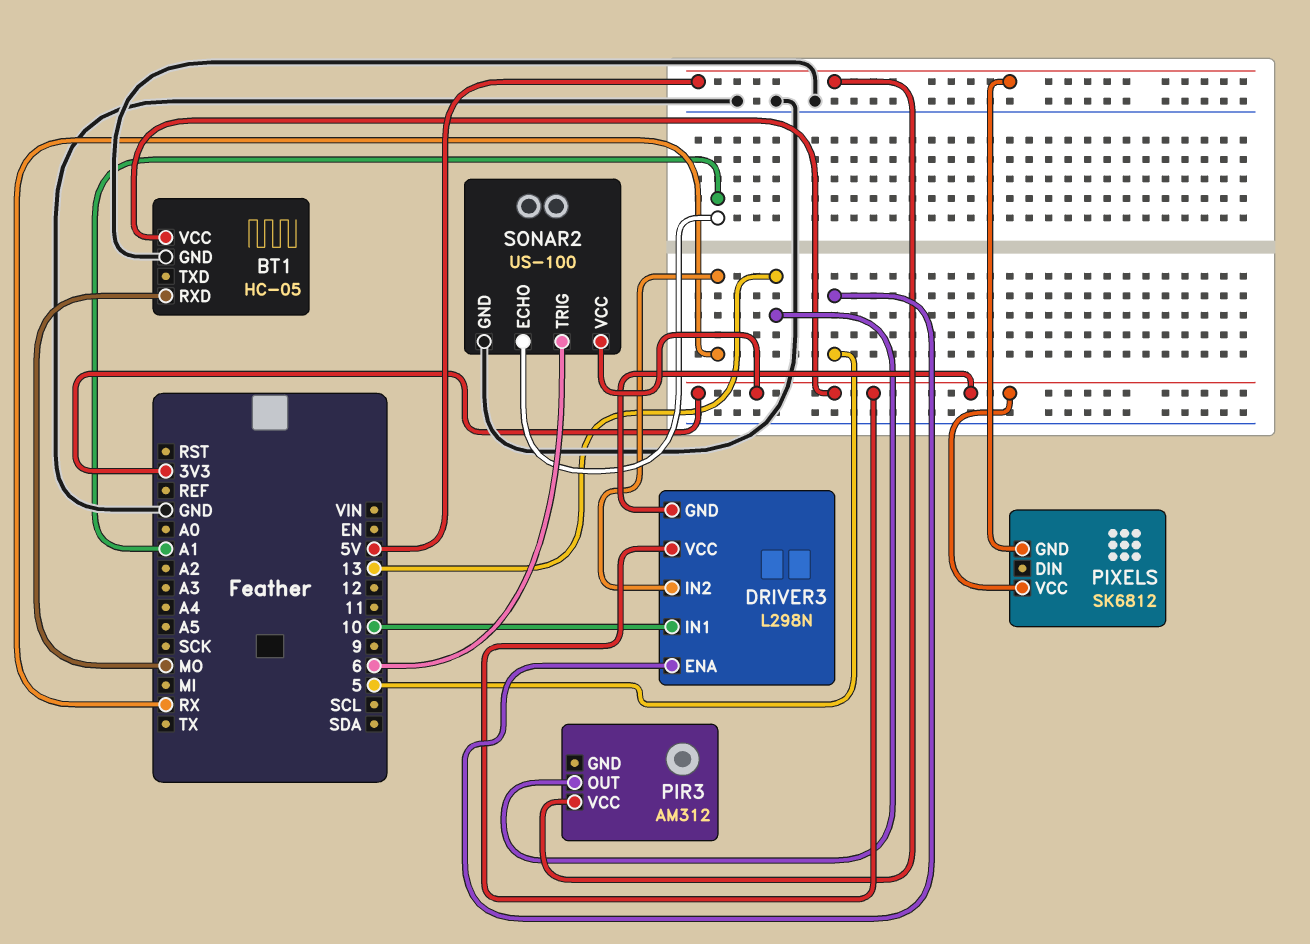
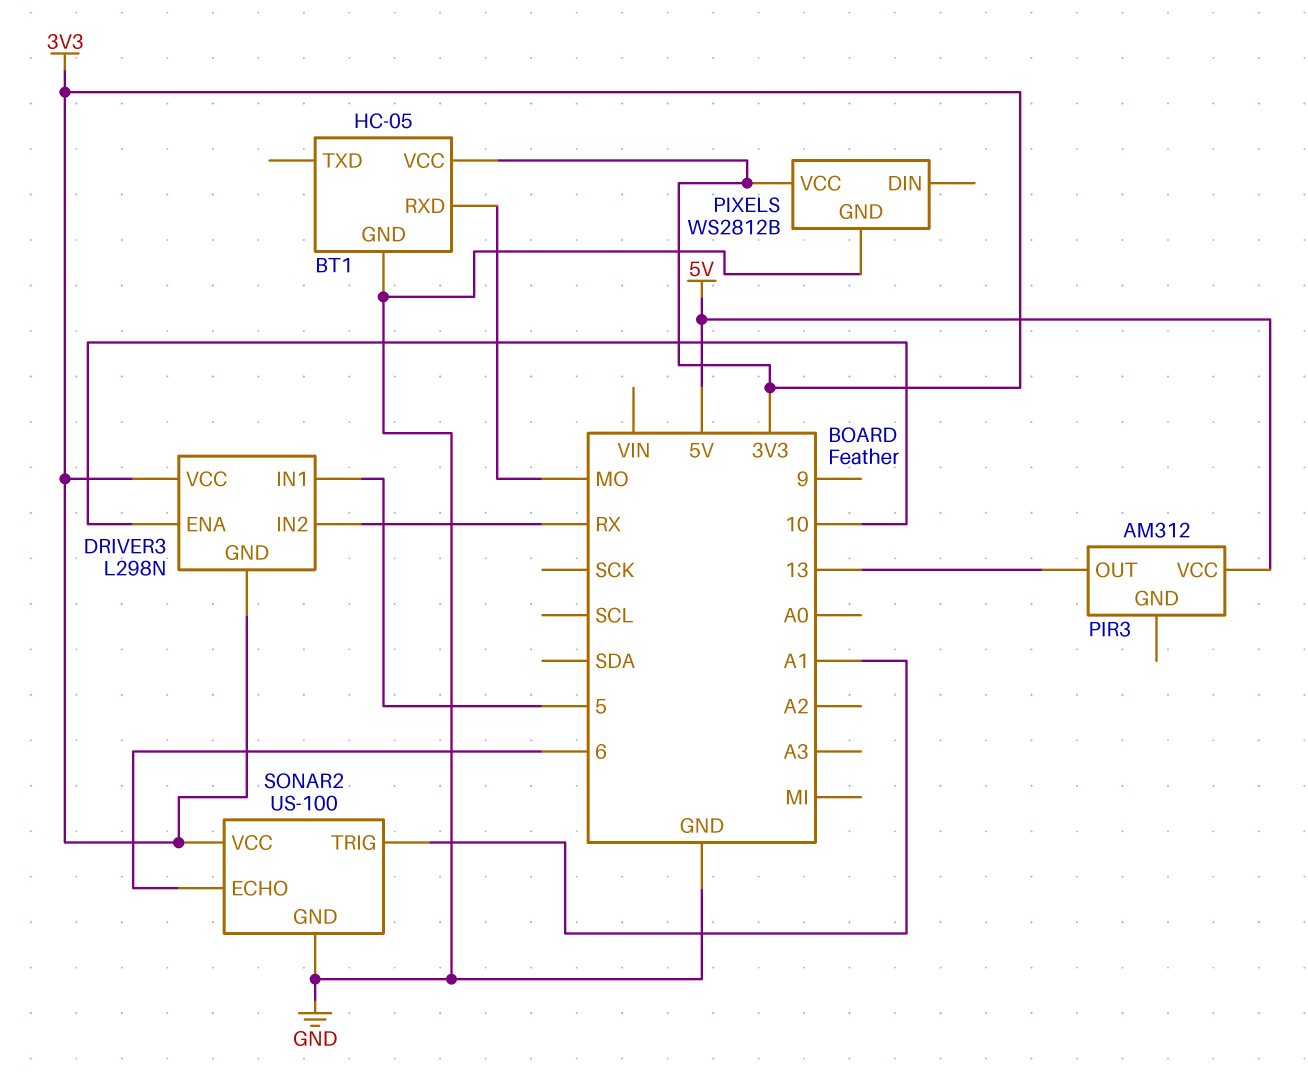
DRIVER3 pin ENA: 5 -> 10
DRIVER3 pin IN1: 10 -> 5
PIXELS: SK6812 -> WS2812B
PIXELS pin GND: 5V -> GND
SONAR2 pin ECHO: A1 -> 6
SONAR2 pin TRIG: 6 -> A1

